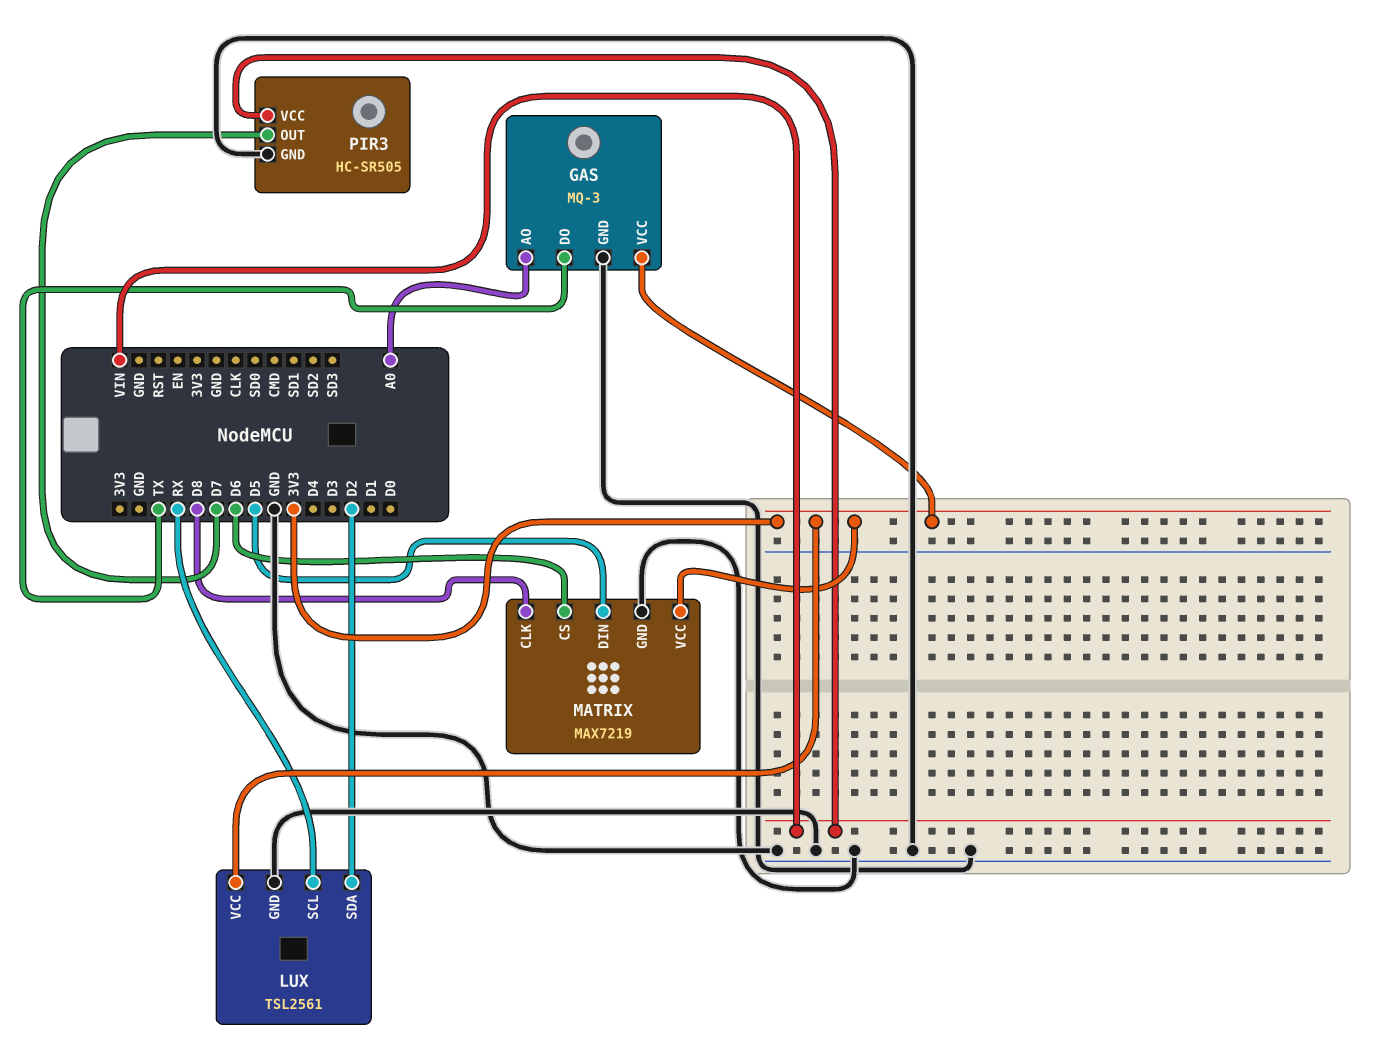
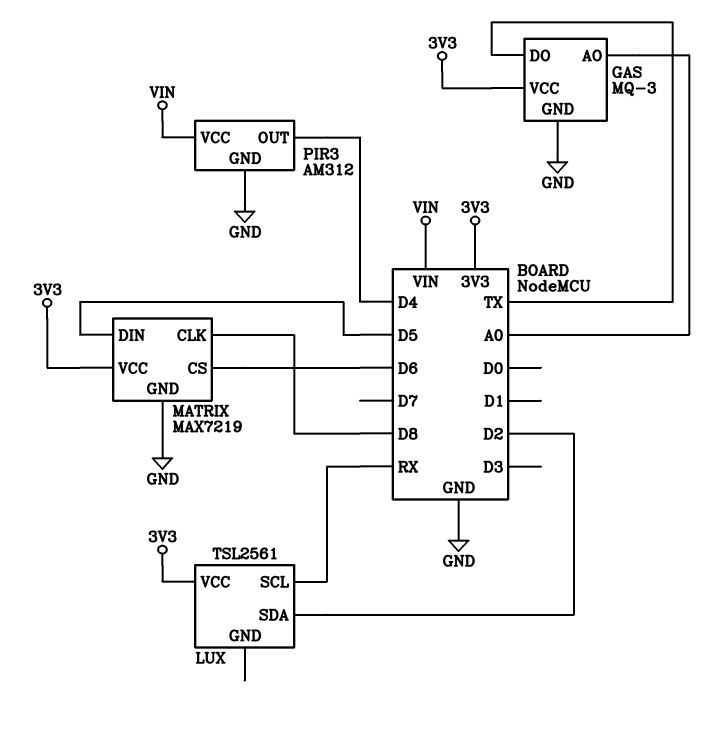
LUX pin GND: GND -> none
PIR3: HC-SR505 -> AM312
PIR3 pin OUT: D7 -> D4

